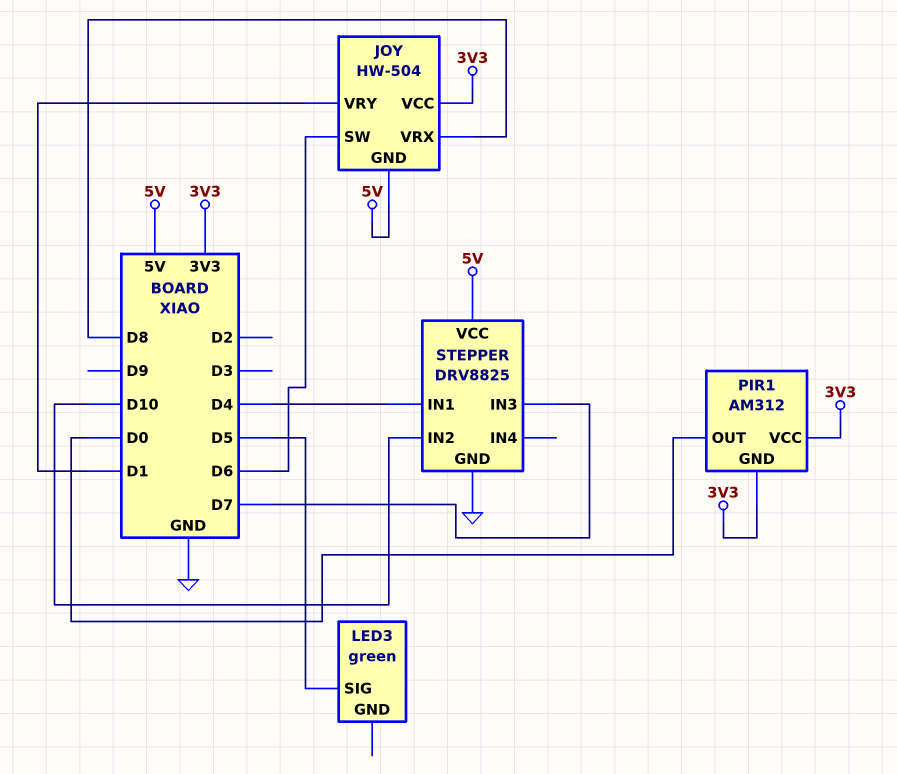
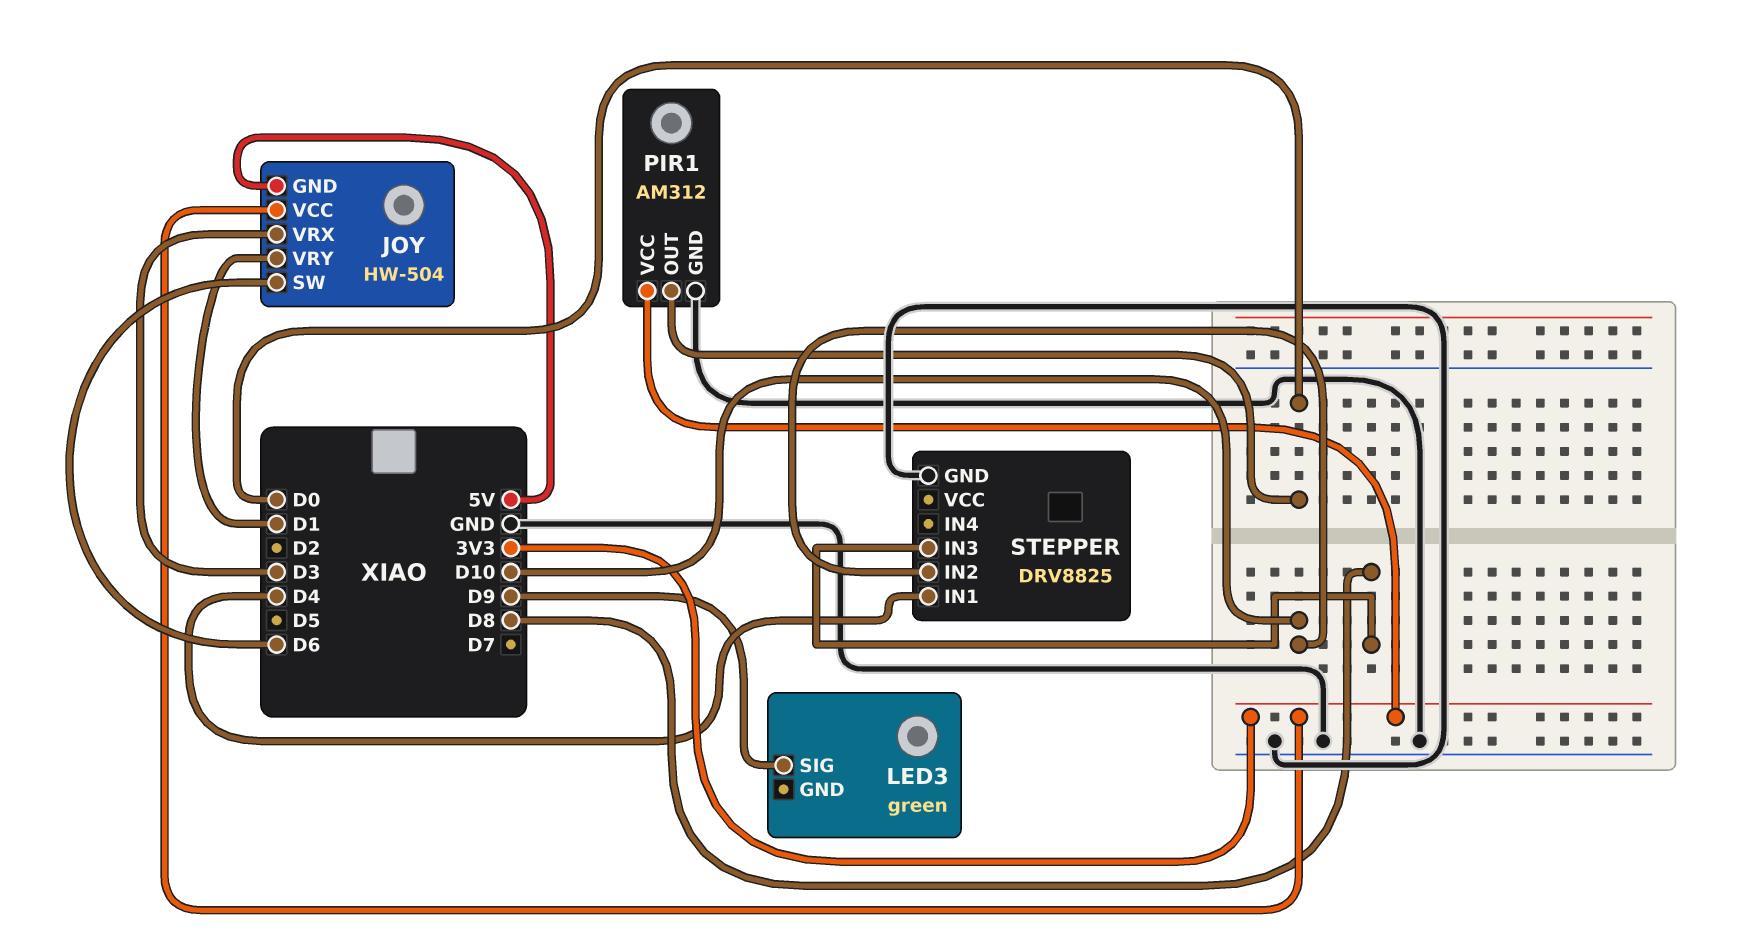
JOY pin VRX: D8 -> D3
LED3 pin SIG: D5 -> D9
PIR1 pin GND: 3V3 -> GND
STEPPER pin IN3: D7 -> D8
STEPPER pin VCC: 5V -> none

